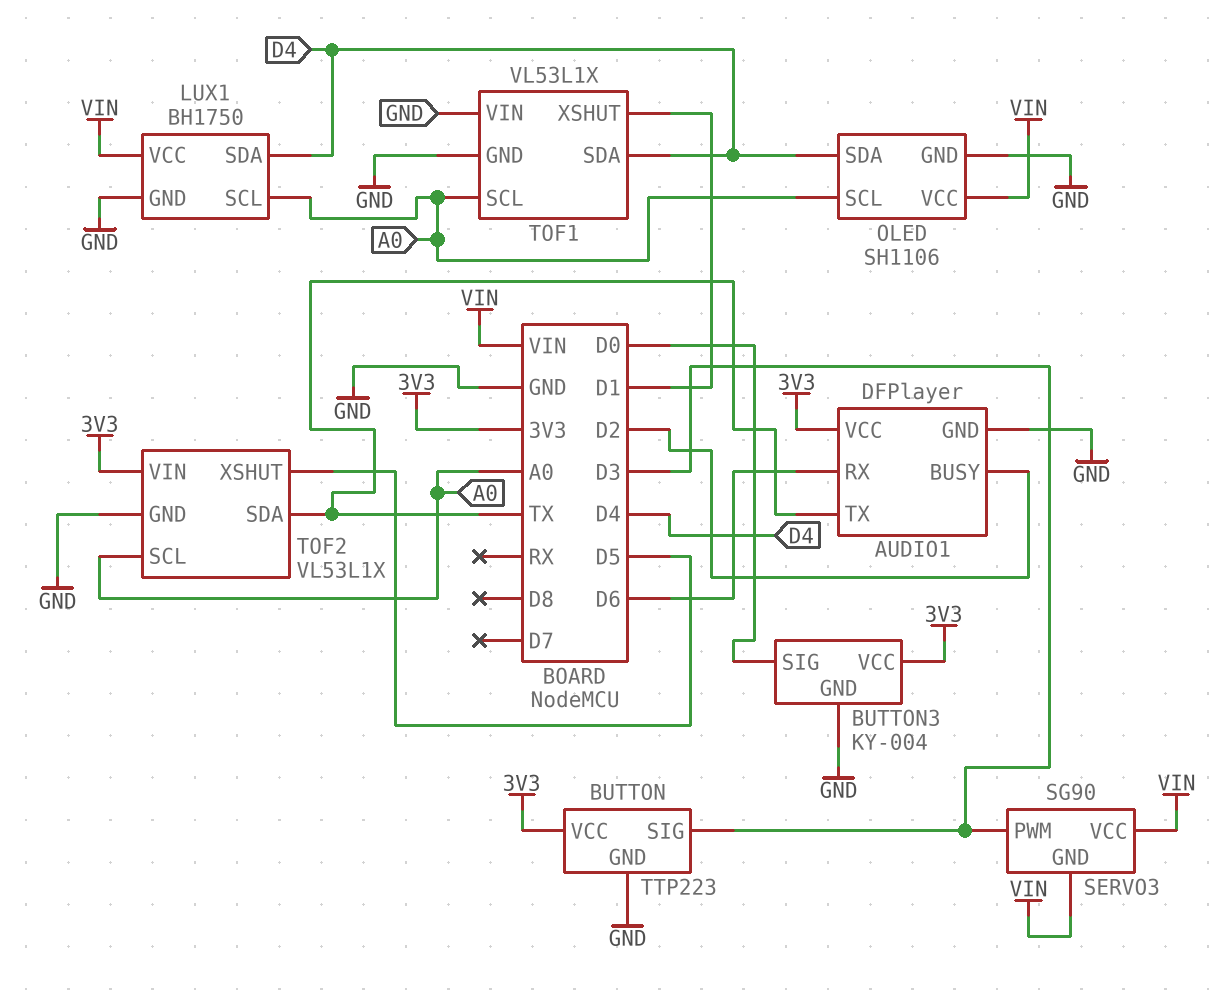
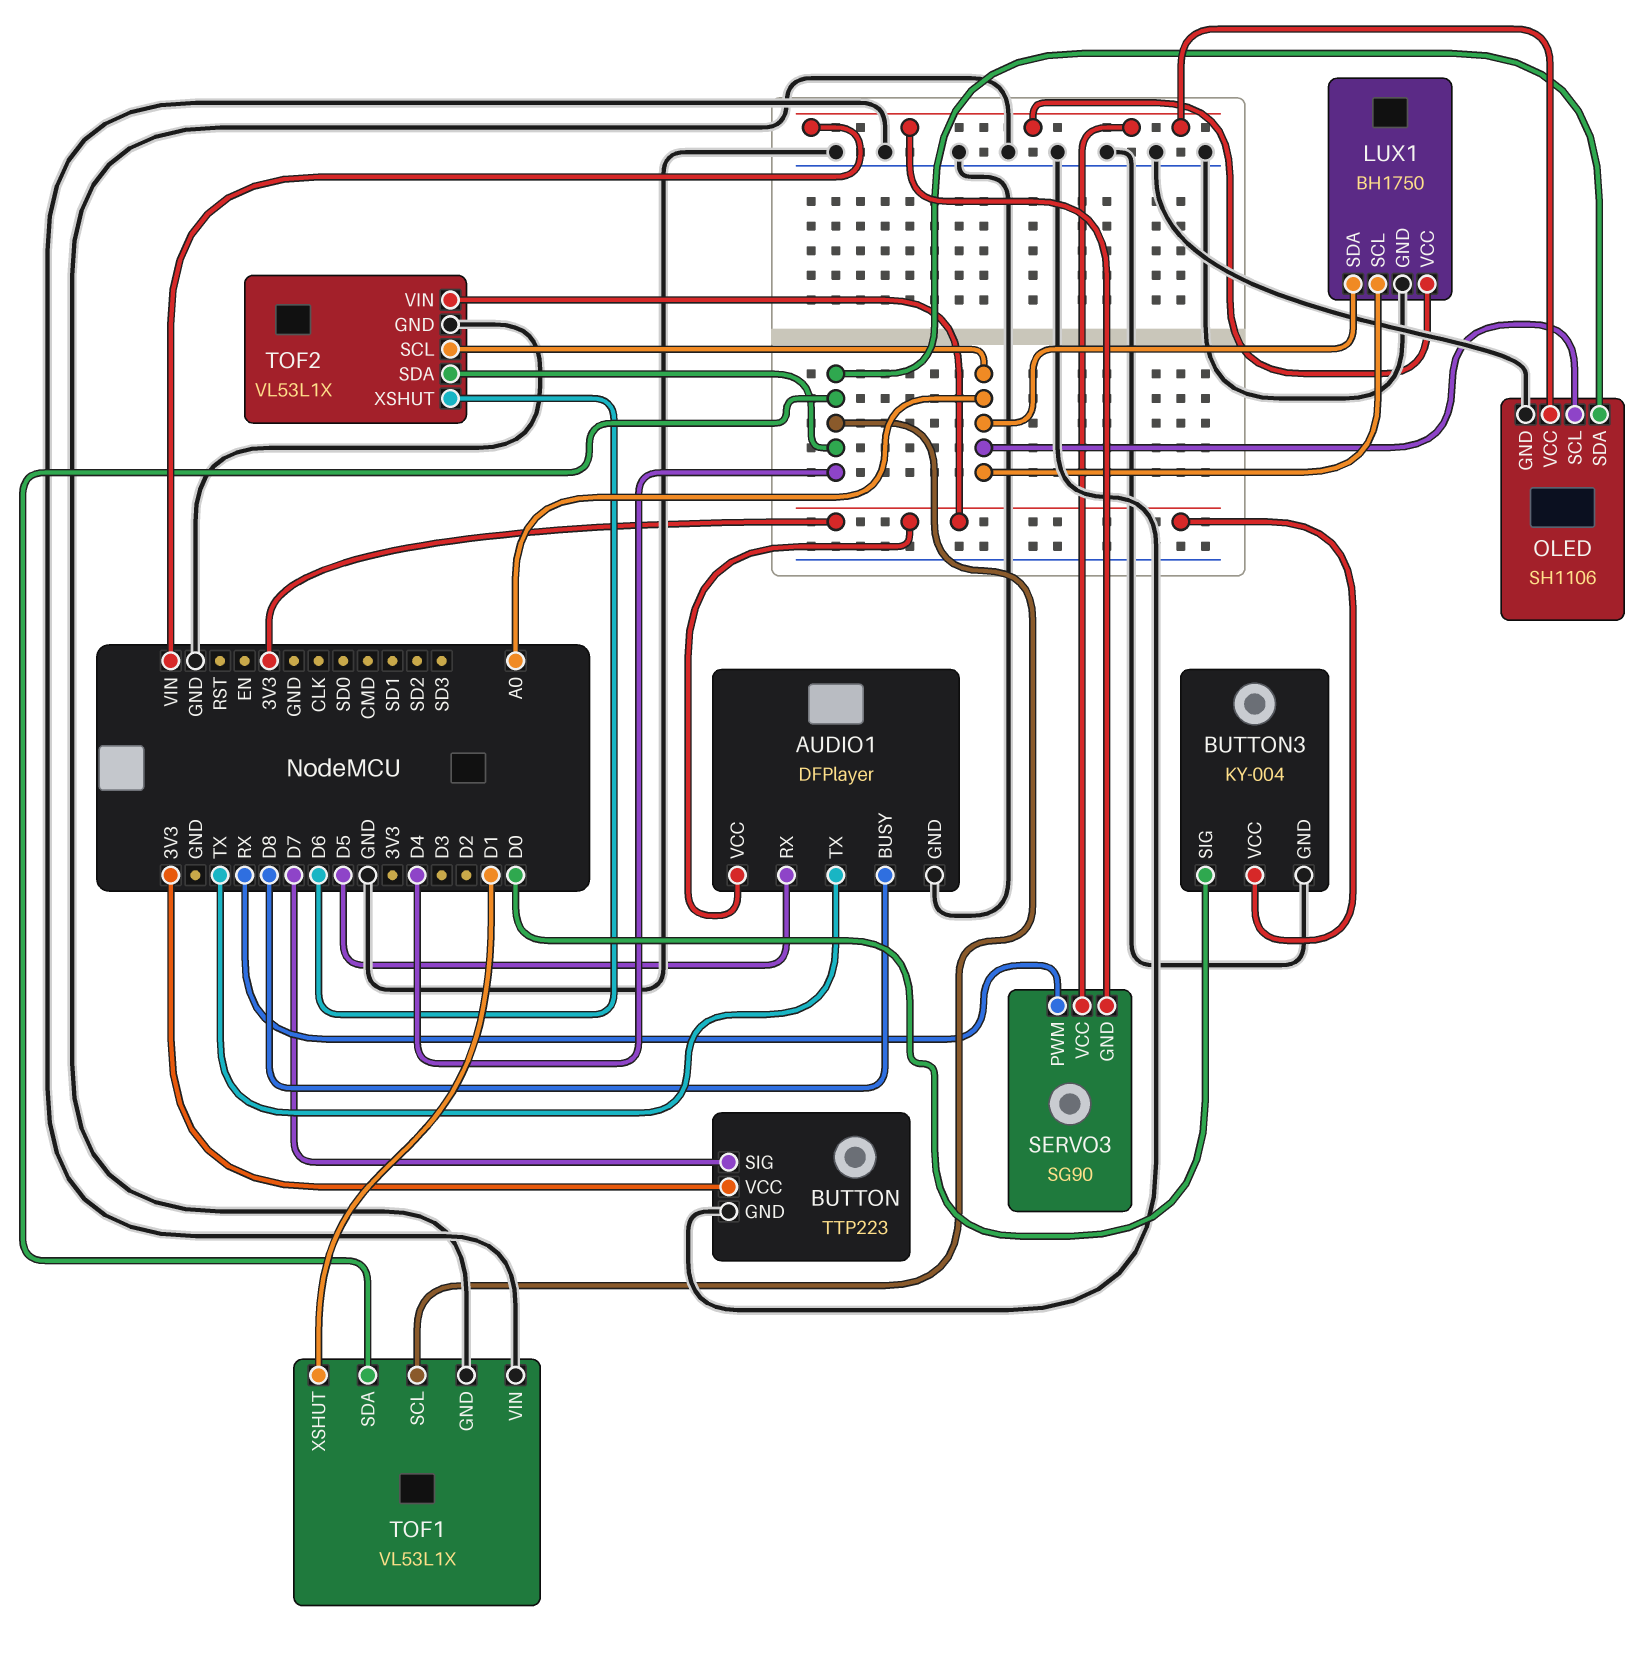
AUDIO1 pin BUSY: D2 -> D8
AUDIO1 pin RX: D6 -> D5
BUTTON pin SIG: D3 -> D7
LUX1 pin SDA: D4 -> A0
SERVO3 pin PWM: D3 -> RX
TOF1 pin SCL: A0 -> D4
TOF2 pin SDA: TX -> D4
TOF2 pin XSHUT: D5 -> D6

